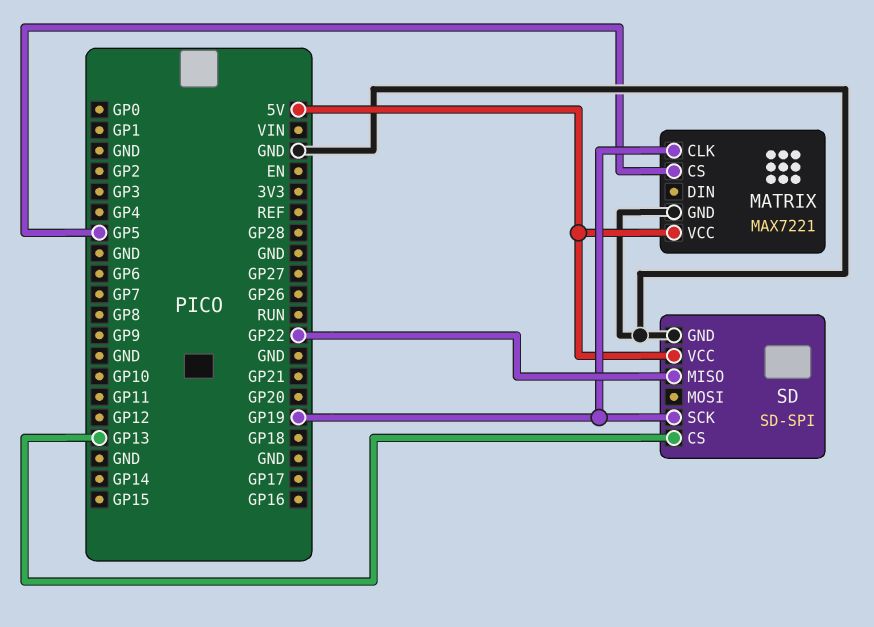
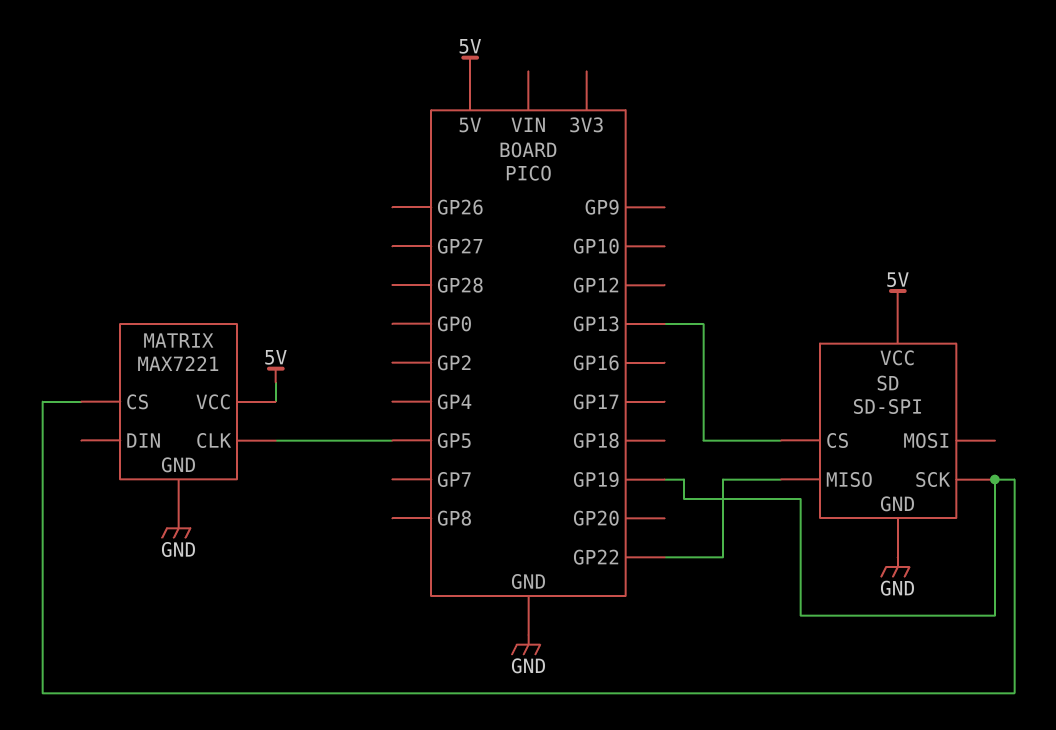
MATRIX pin CLK: GP19 -> GP5
MATRIX pin CS: GP5 -> GP19

